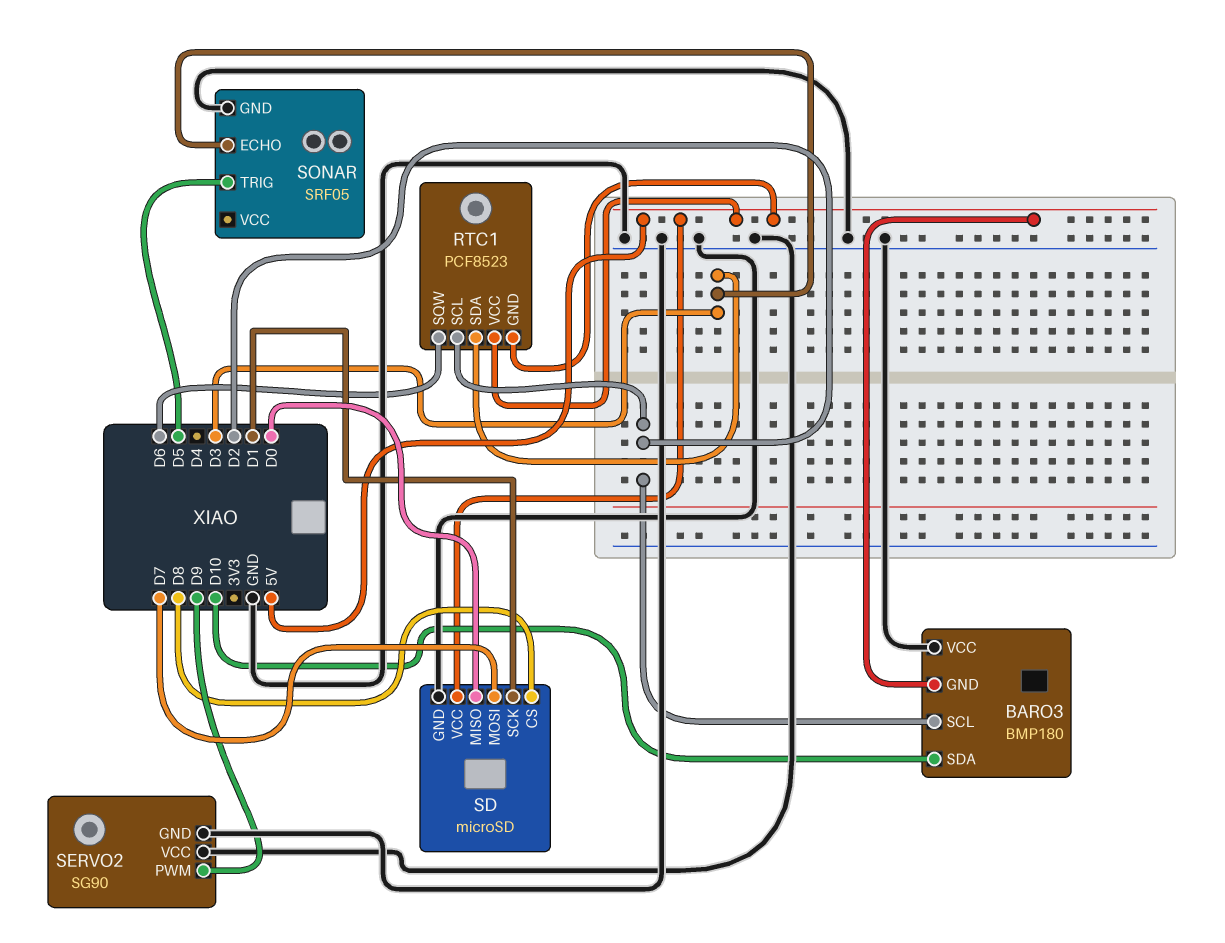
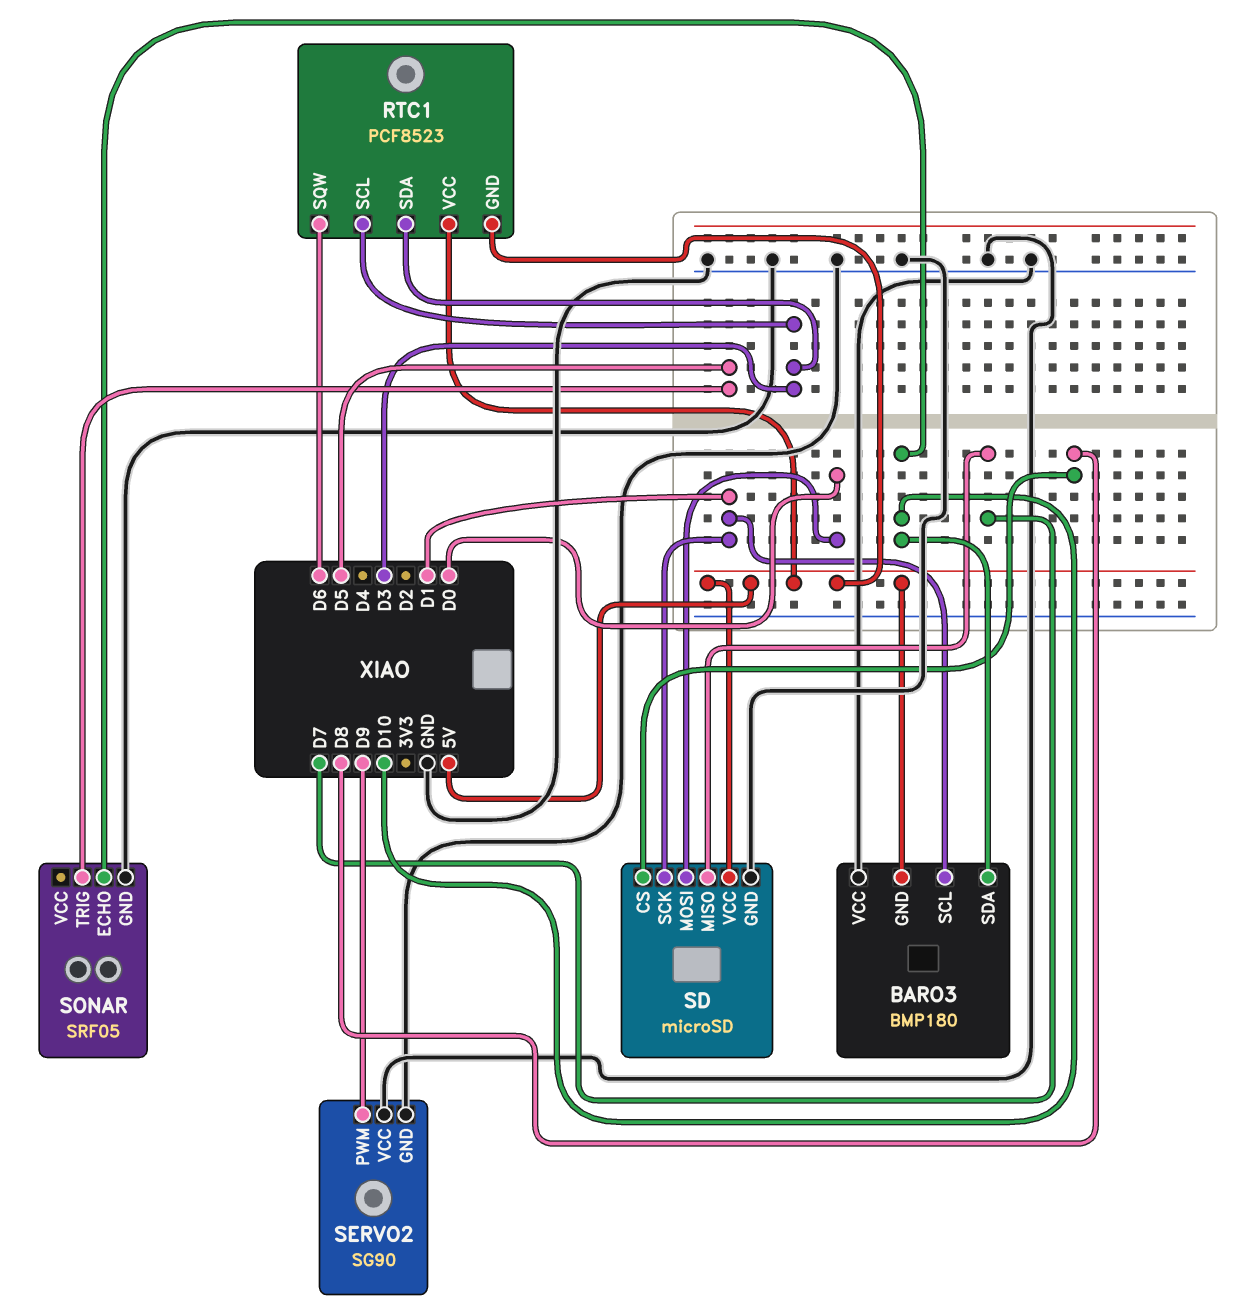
BARO3 pin SCL: D2 -> D1
RTC1 pin SCL: D2 -> D3
SD pin MISO: D0 -> D7
SD pin MOSI: D7 -> D0
SONAR pin ECHO: D3 -> D10

